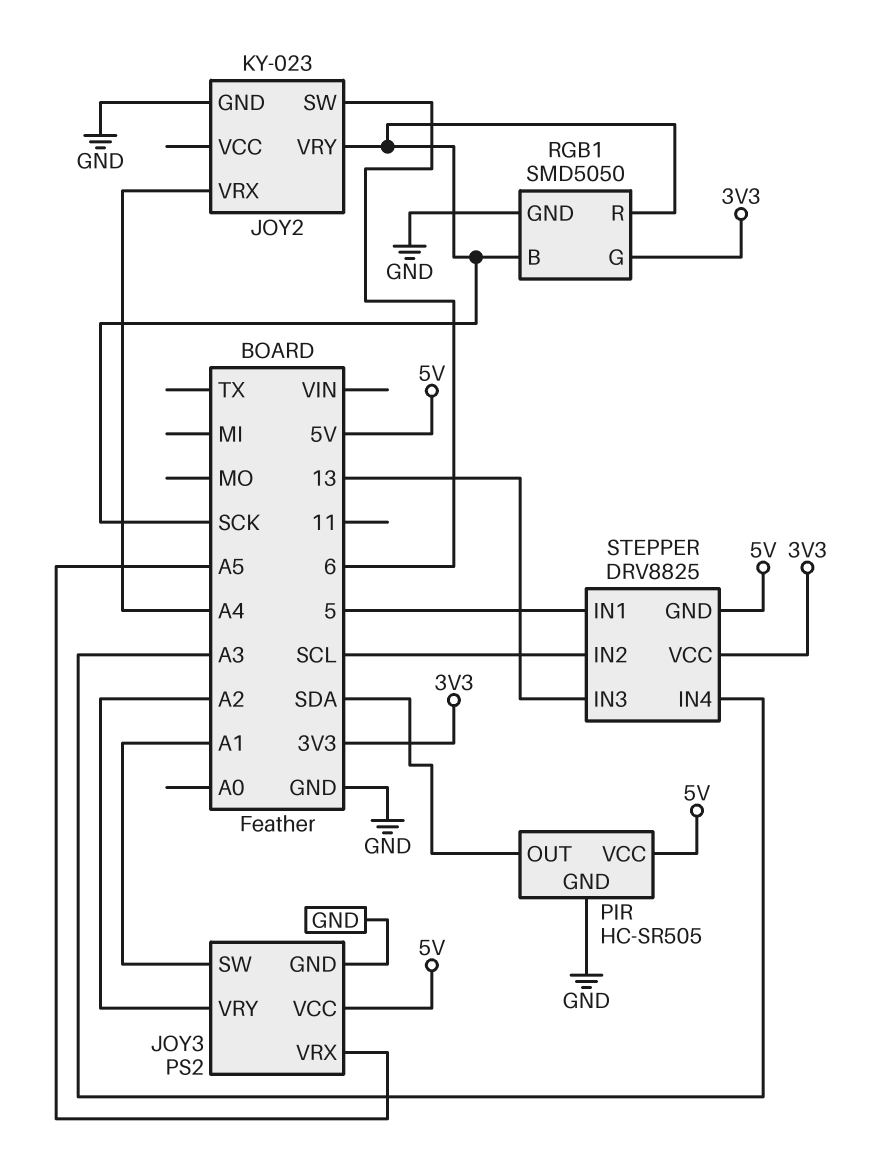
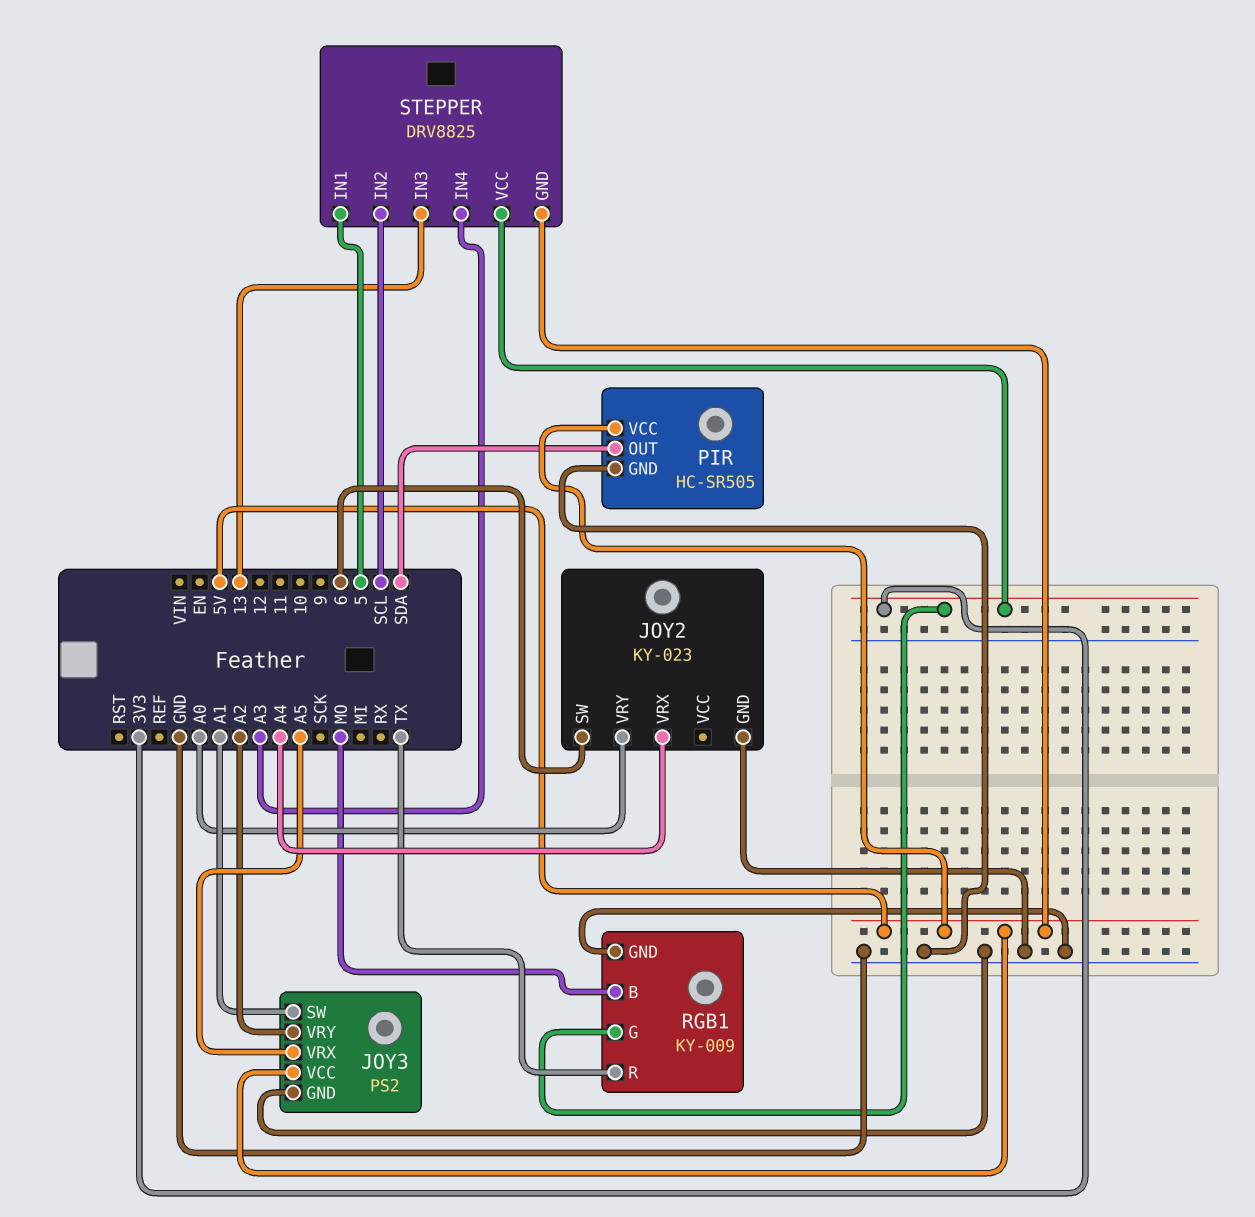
JOY2 pin VRY: SCK -> A0
RGB1: SMD5050 -> KY-009
RGB1 pin B: SCK -> MO
RGB1 pin R: SCK -> TX

